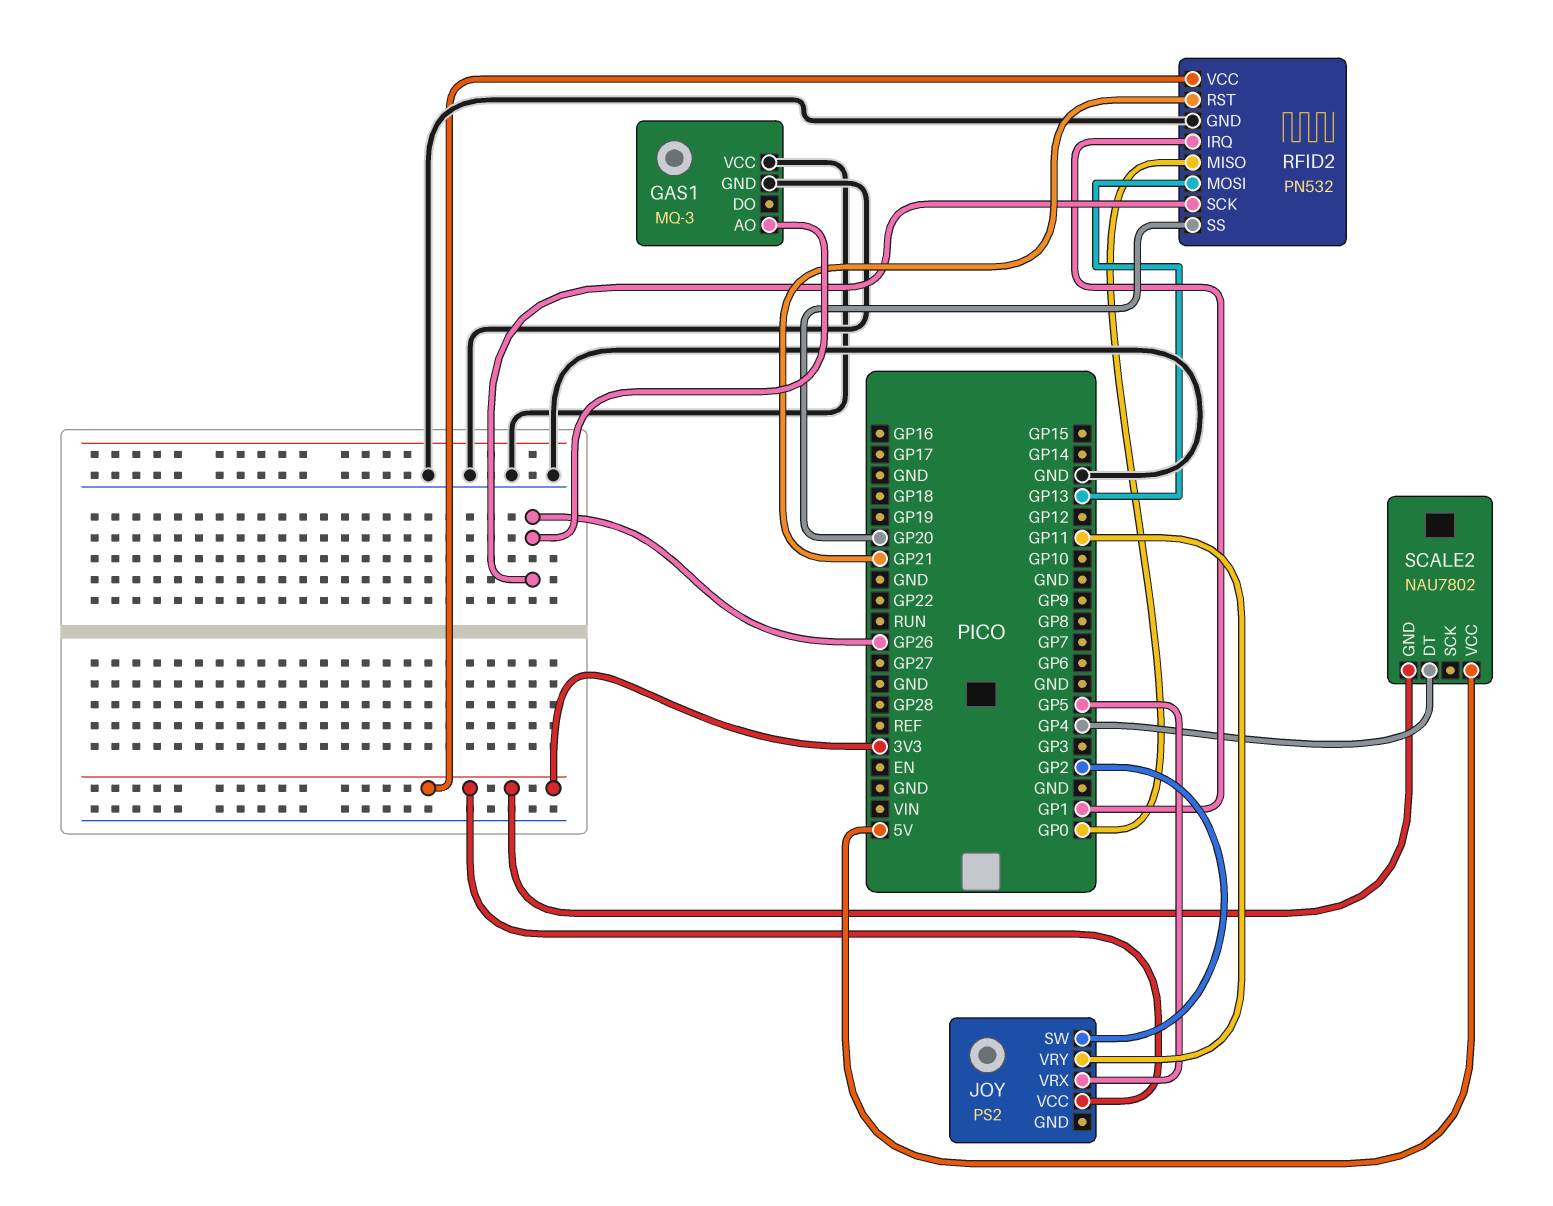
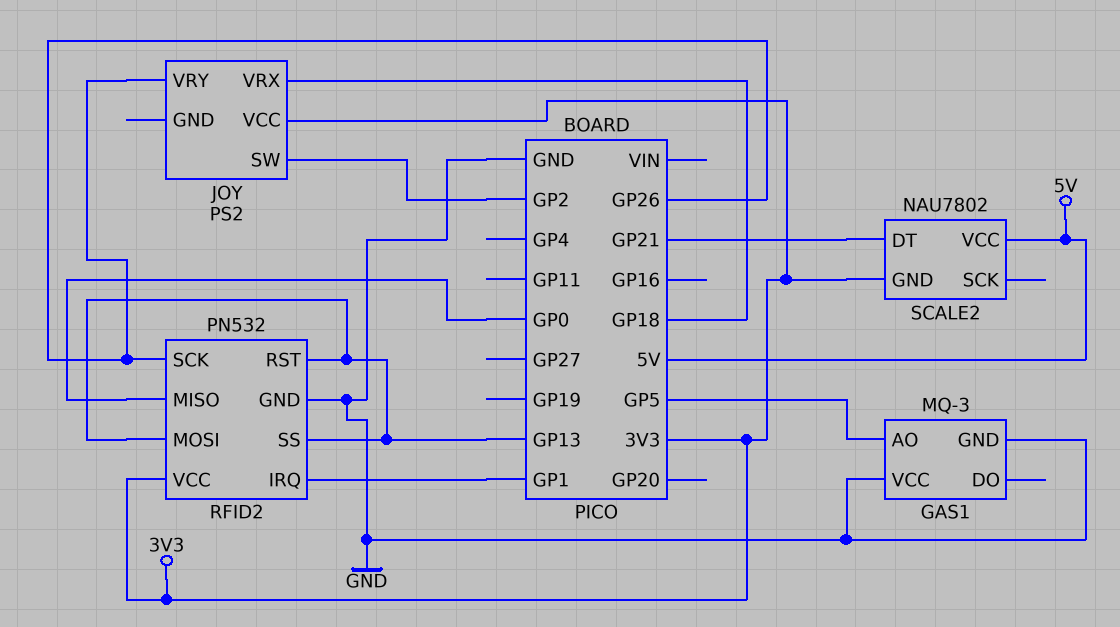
GAS1 pin AO: GP26 -> GP5
JOY pin VRX: GP5 -> GP18
JOY pin VRY: GP11 -> GP26
RFID2 pin RST: GP21 -> GP13
RFID2 pin SS: GP20 -> GP13
SCALE2 pin DT: GP4 -> GP21

